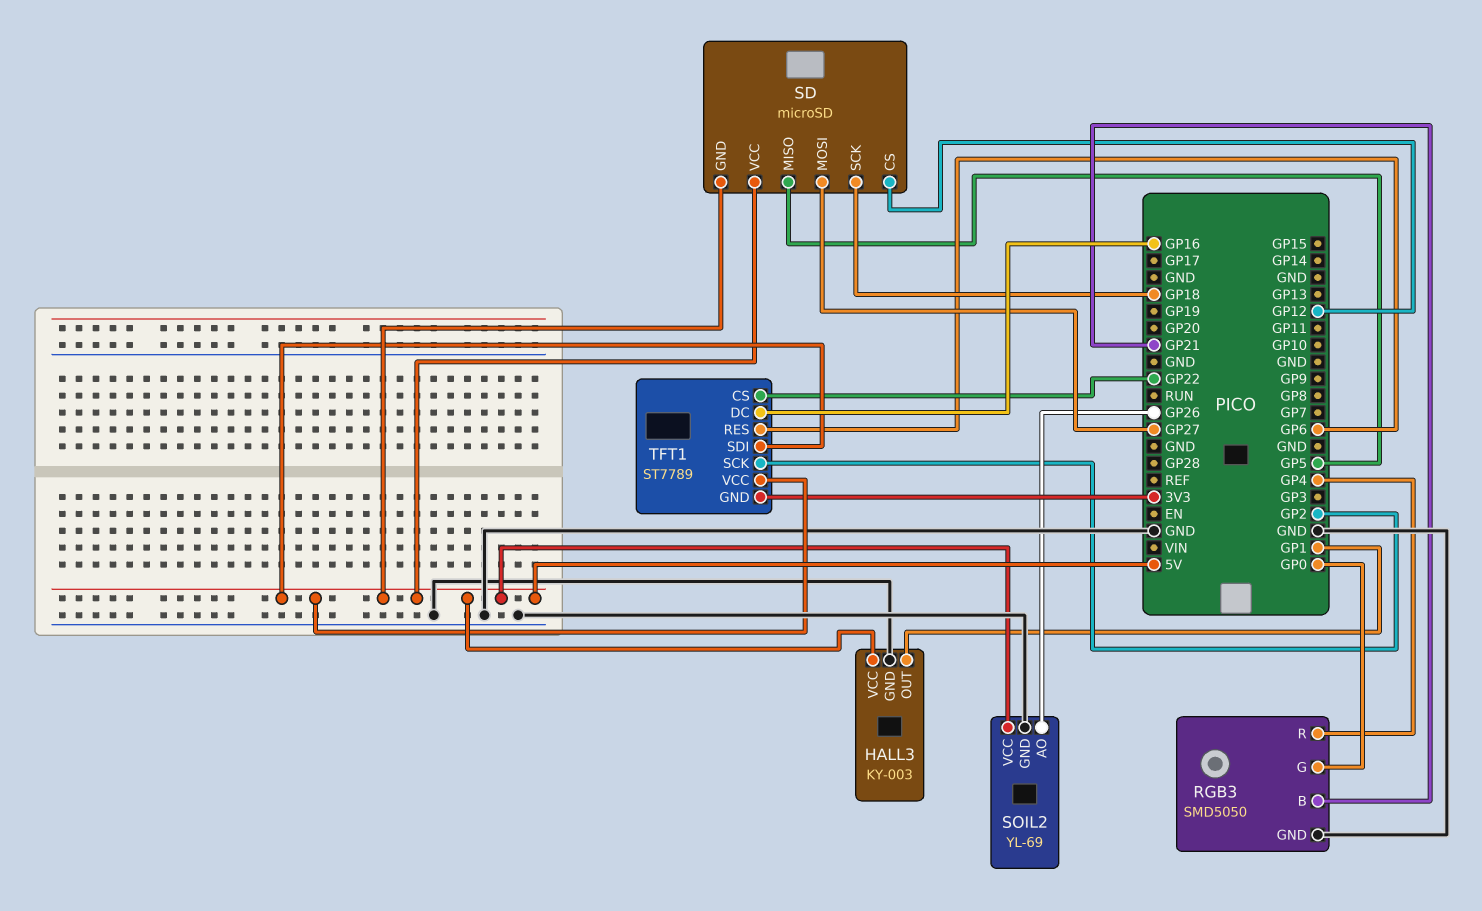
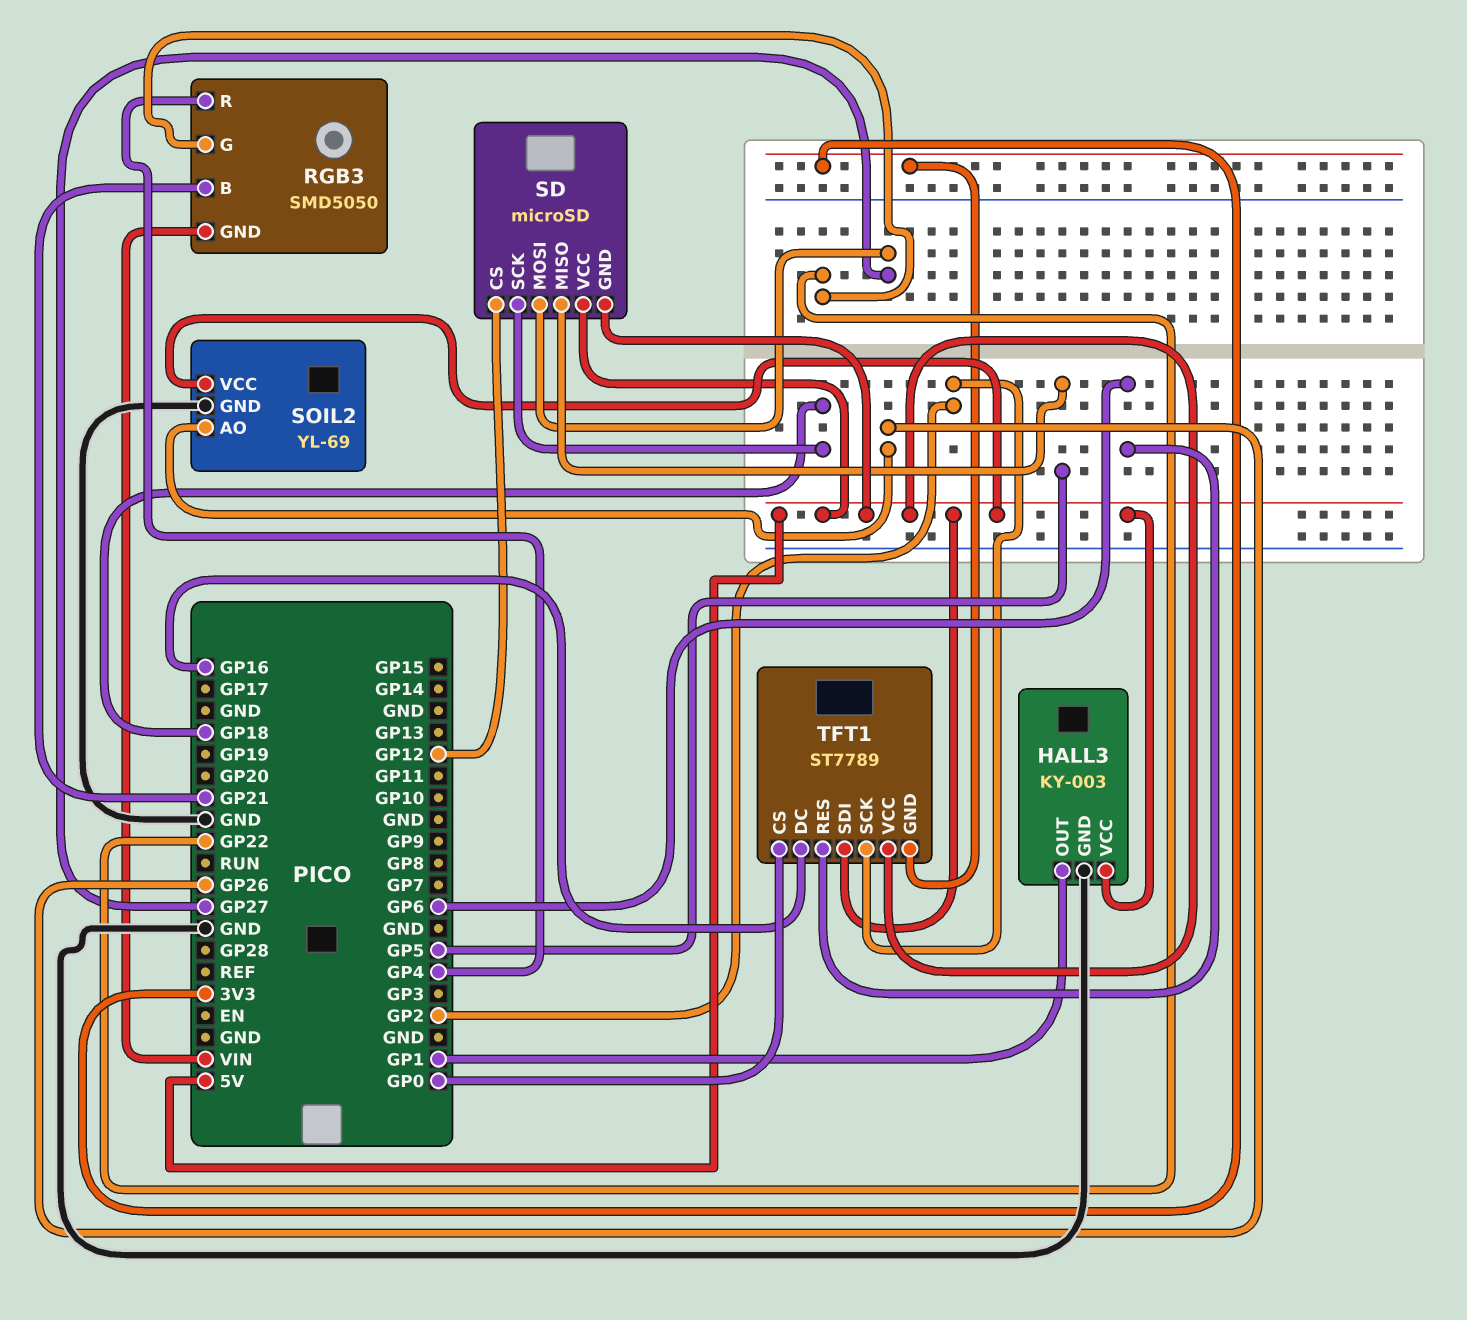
RGB3 pin G: GP0 -> GP22
RGB3 pin GND: GND -> VIN
TFT1 pin CS: GP22 -> GP0

